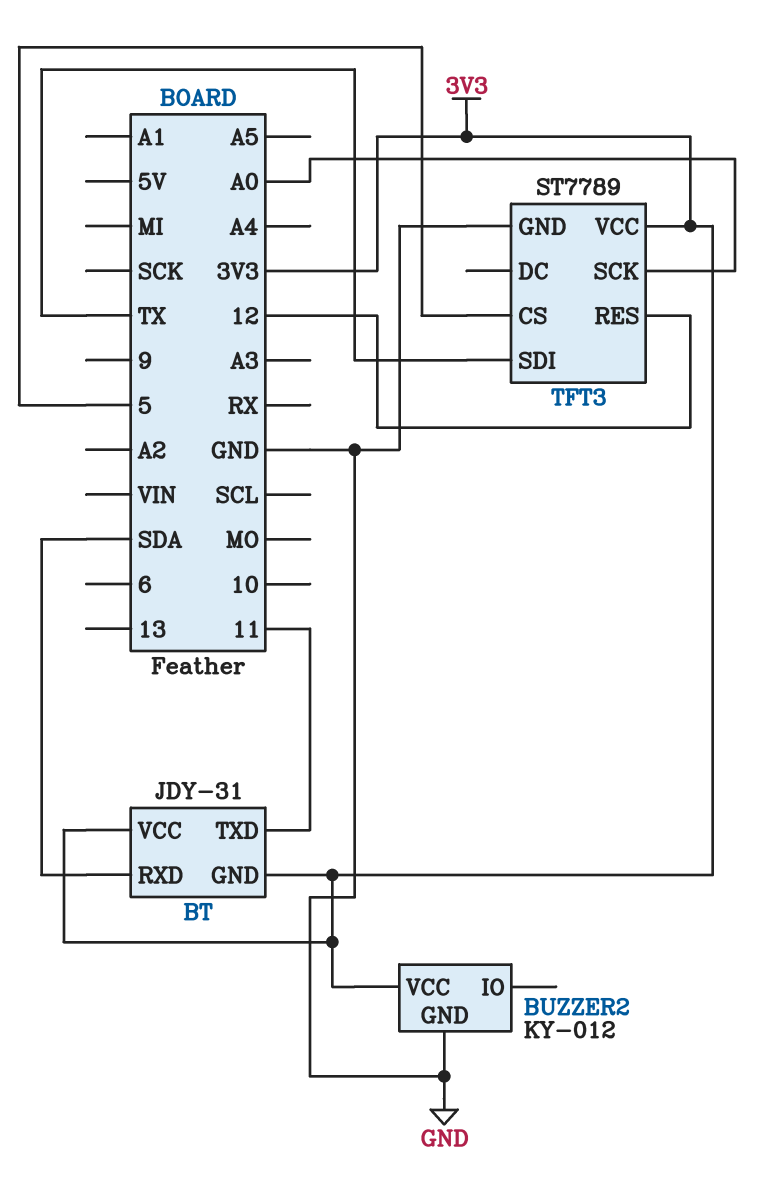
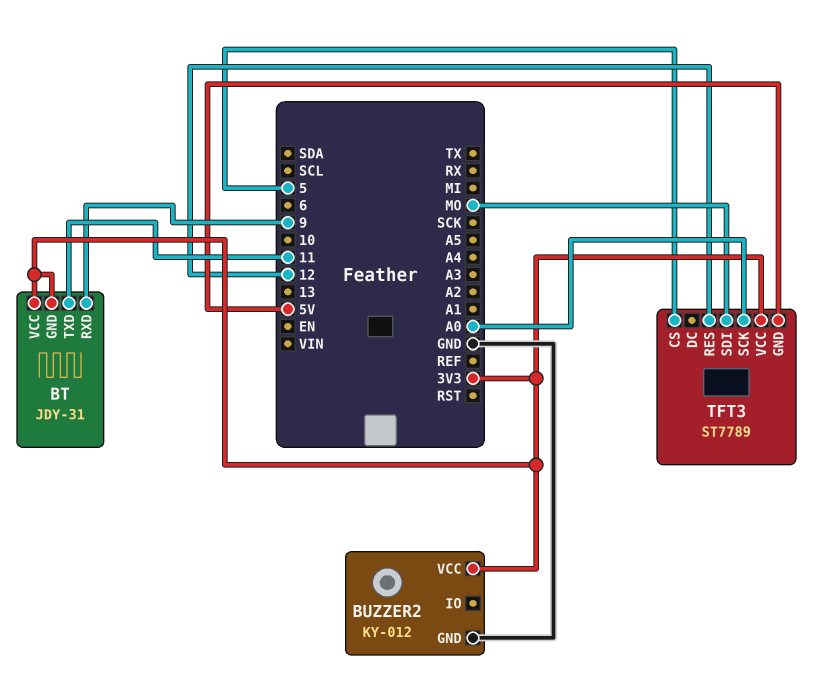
BT pin RXD: SDA -> 9
TFT3 pin GND: GND -> 5V
TFT3 pin SDI: TX -> MO

